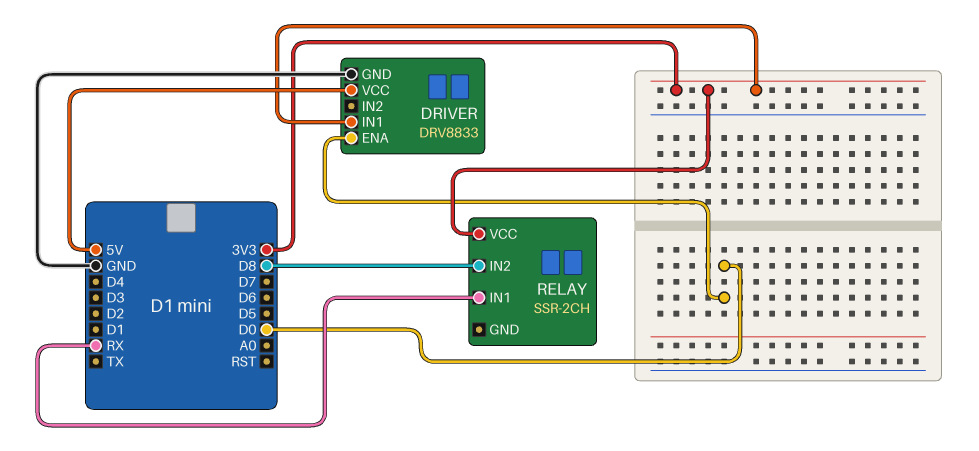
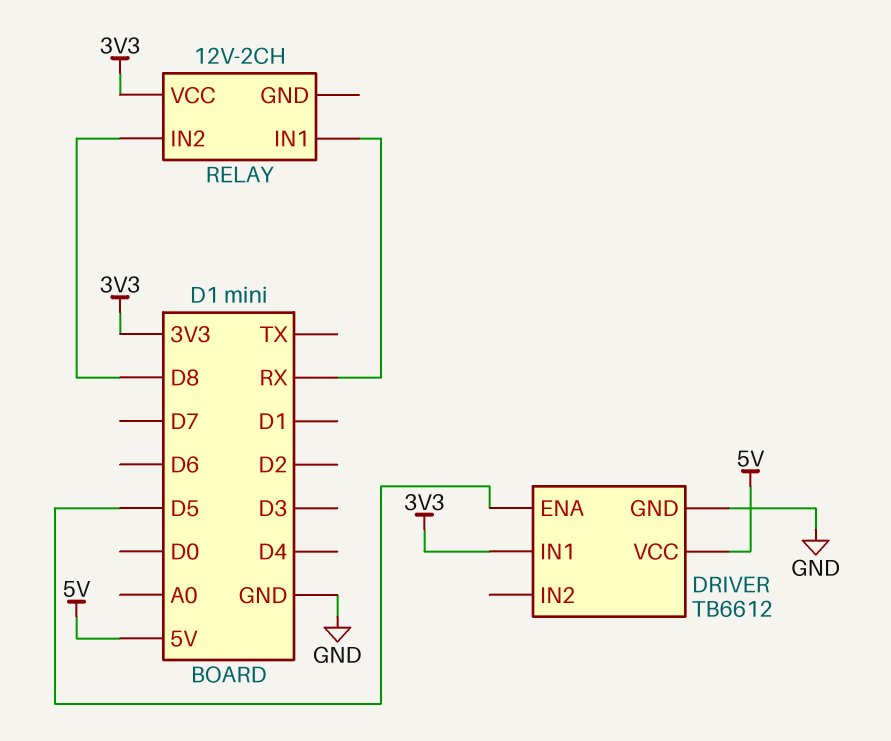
DRIVER: DRV8833 -> TB6612
DRIVER pin ENA: D0 -> D5
RELAY: SSR-2CH -> 12V-2CH

